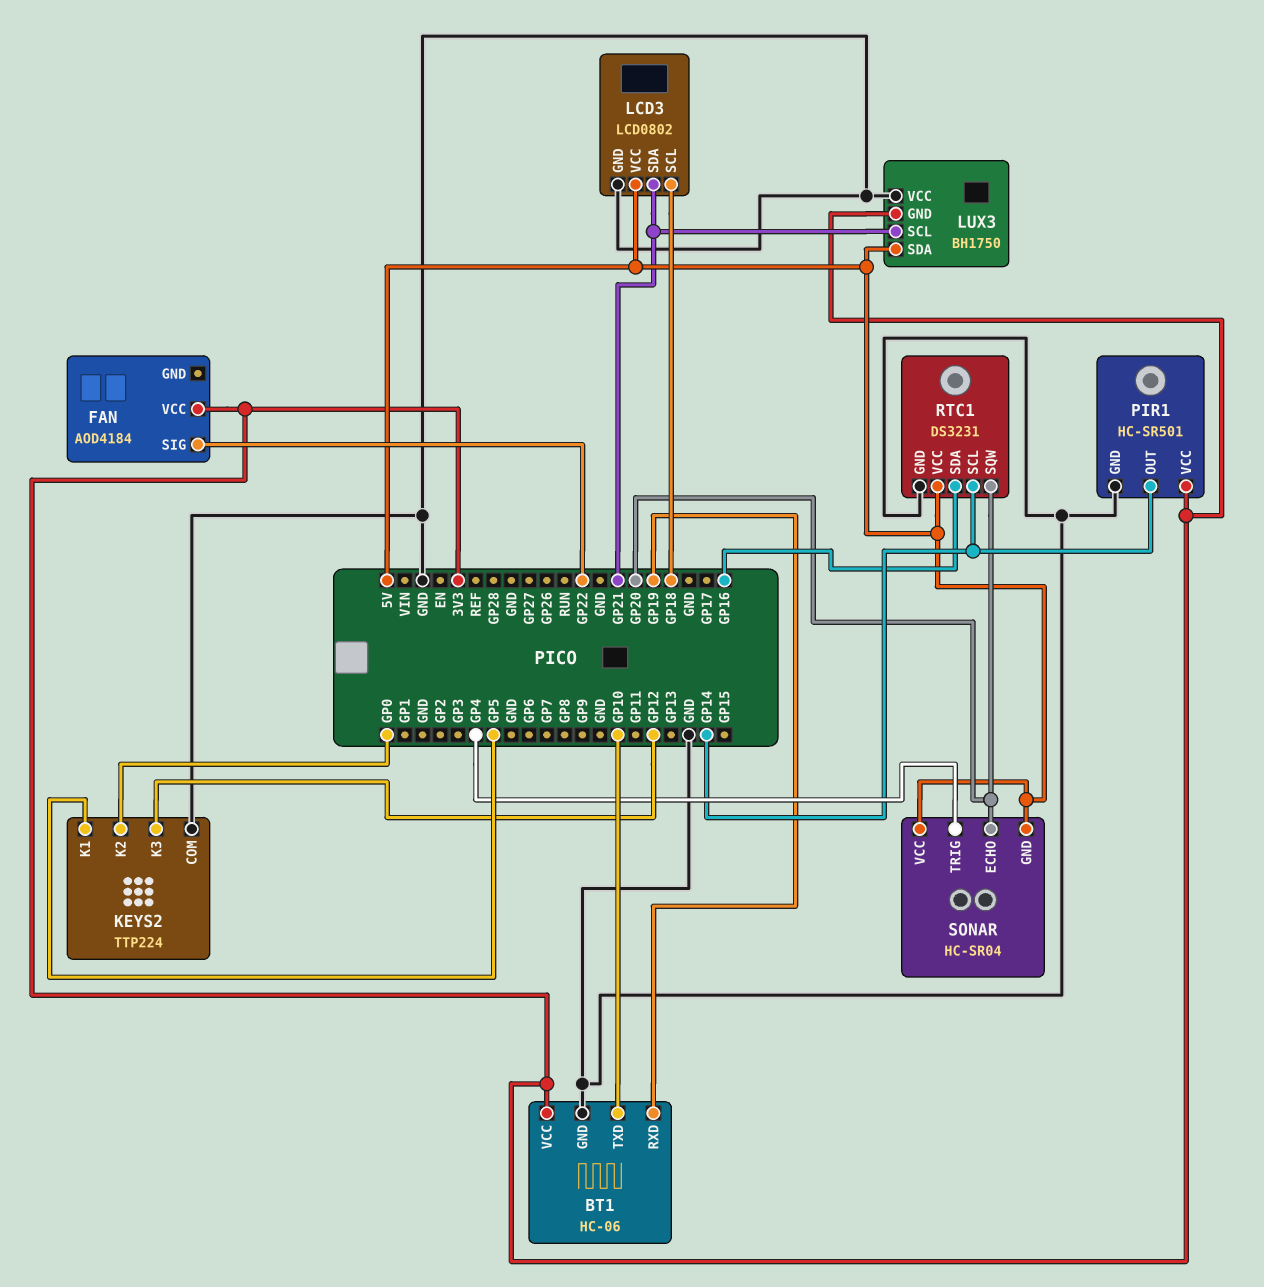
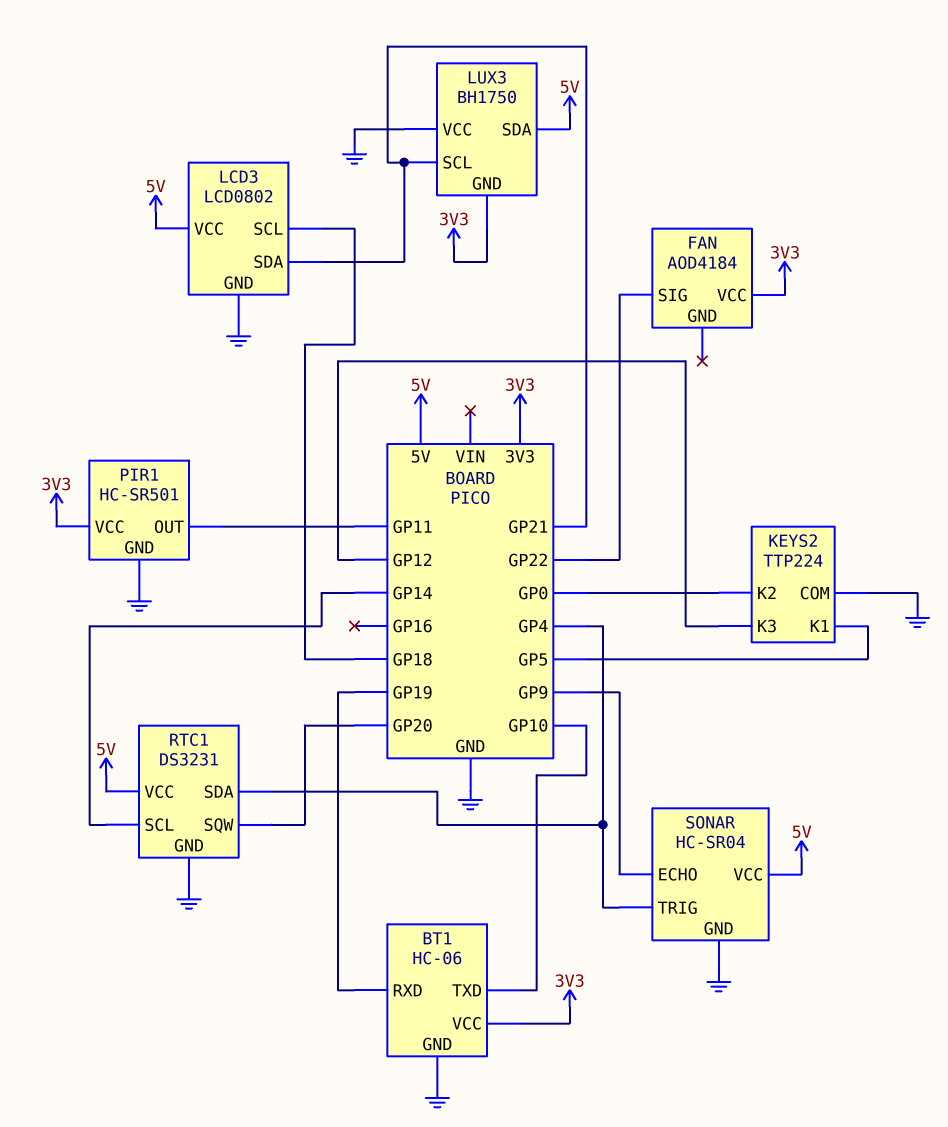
PIR1 pin OUT: GP14 -> GP11
RTC1 pin SDA: GP16 -> GP4
SONAR pin ECHO: GP20 -> GP9
SONAR pin GND: 5V -> GND

